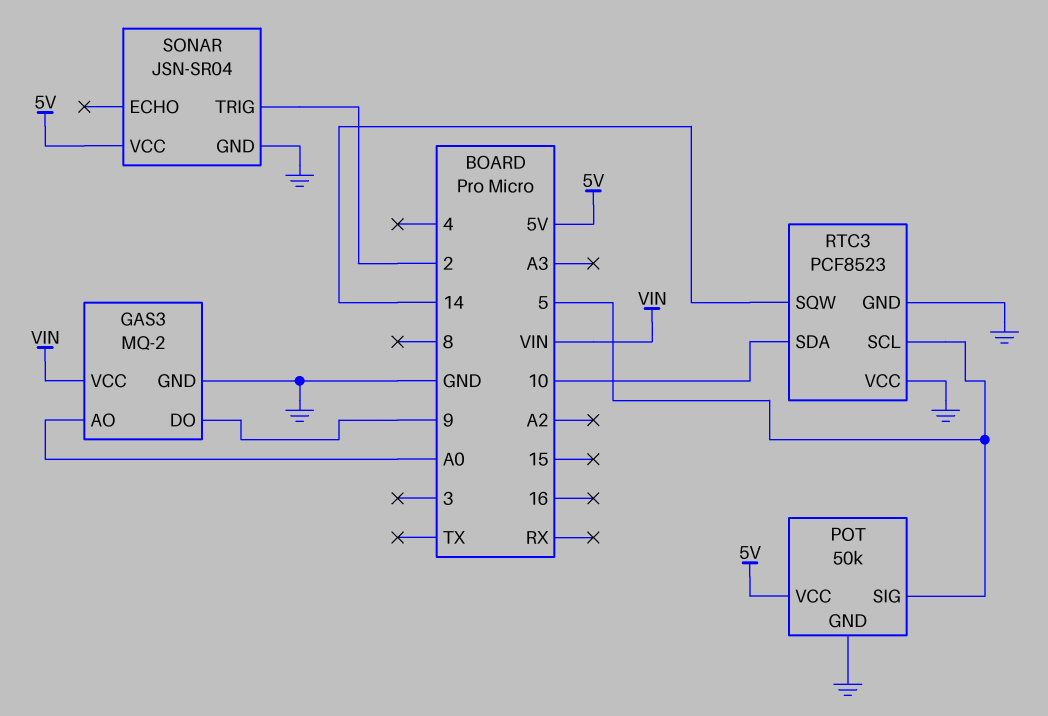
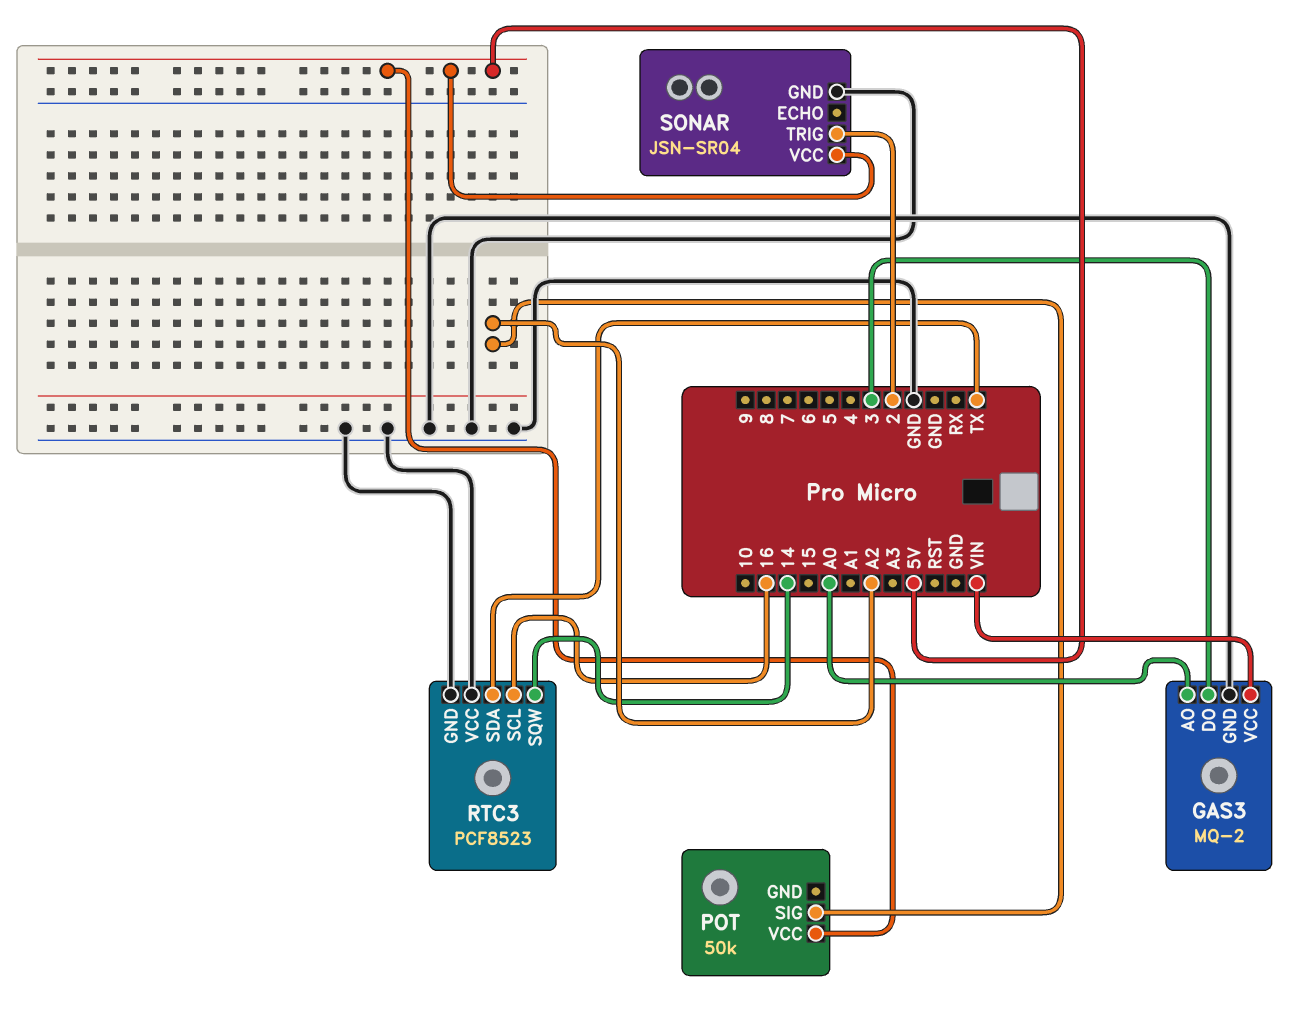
GAS3 pin DO: 9 -> 3
POT pin GND: GND -> none
POT pin SIG: 5 -> A2
RTC3 pin SCL: 5 -> 16
RTC3 pin SDA: 10 -> TX

